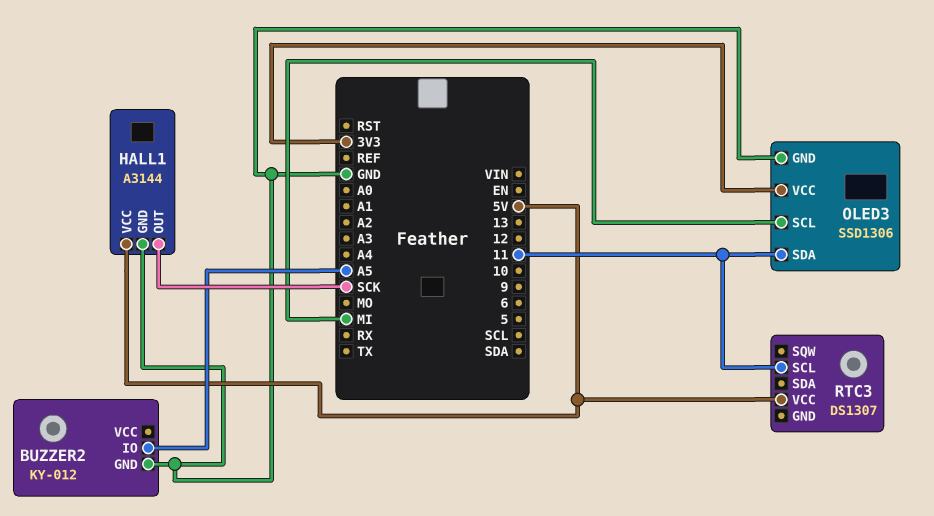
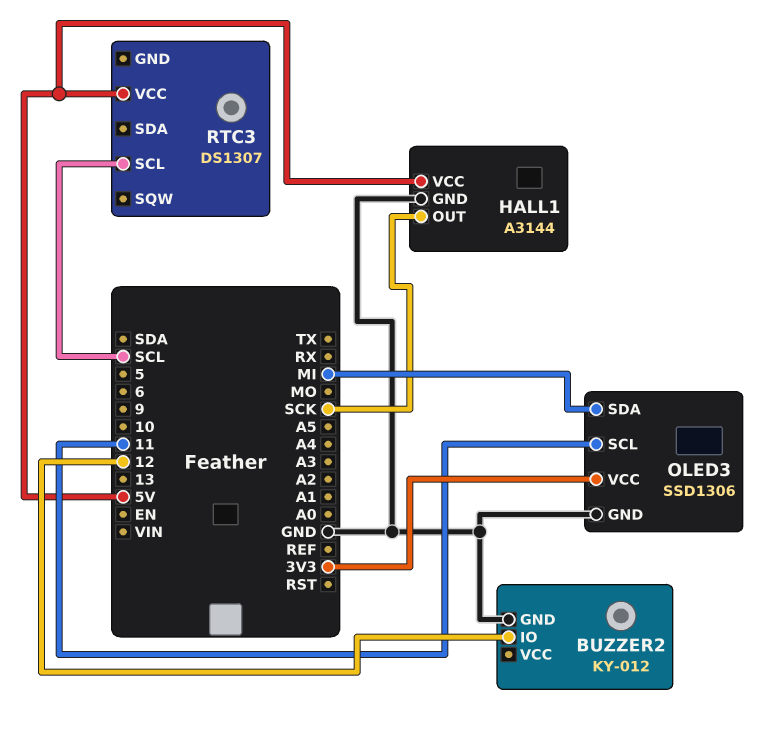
BUZZER2 pin IO: A5 -> 12
OLED3 pin SCL: MI -> 11
OLED3 pin SDA: 11 -> MI
RTC3 pin SCL: 11 -> SCL

